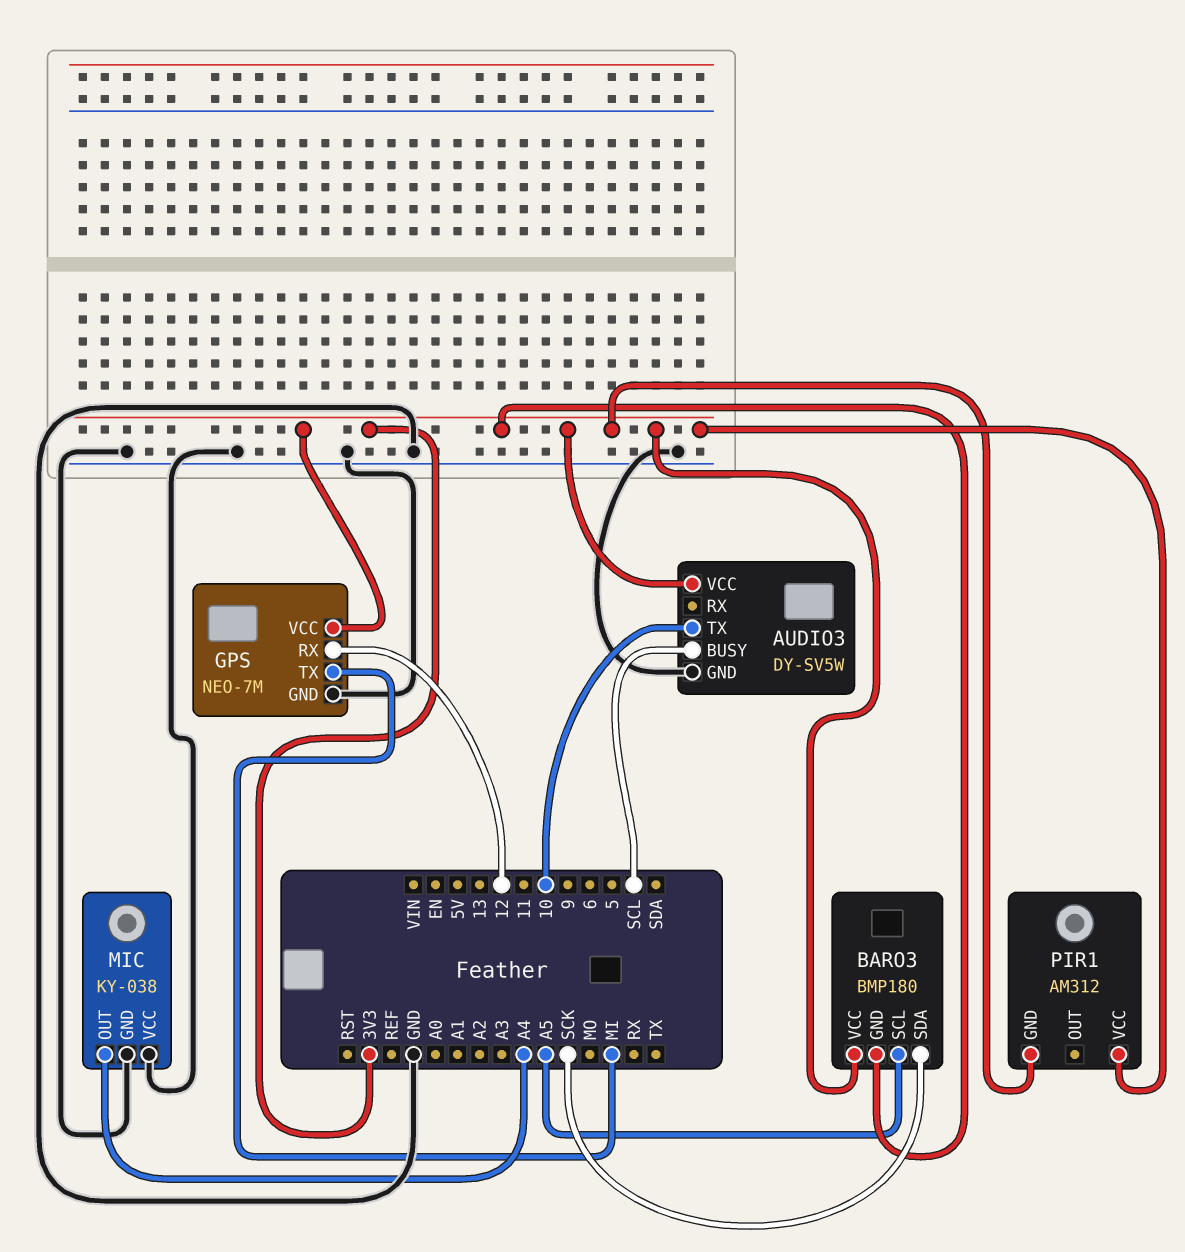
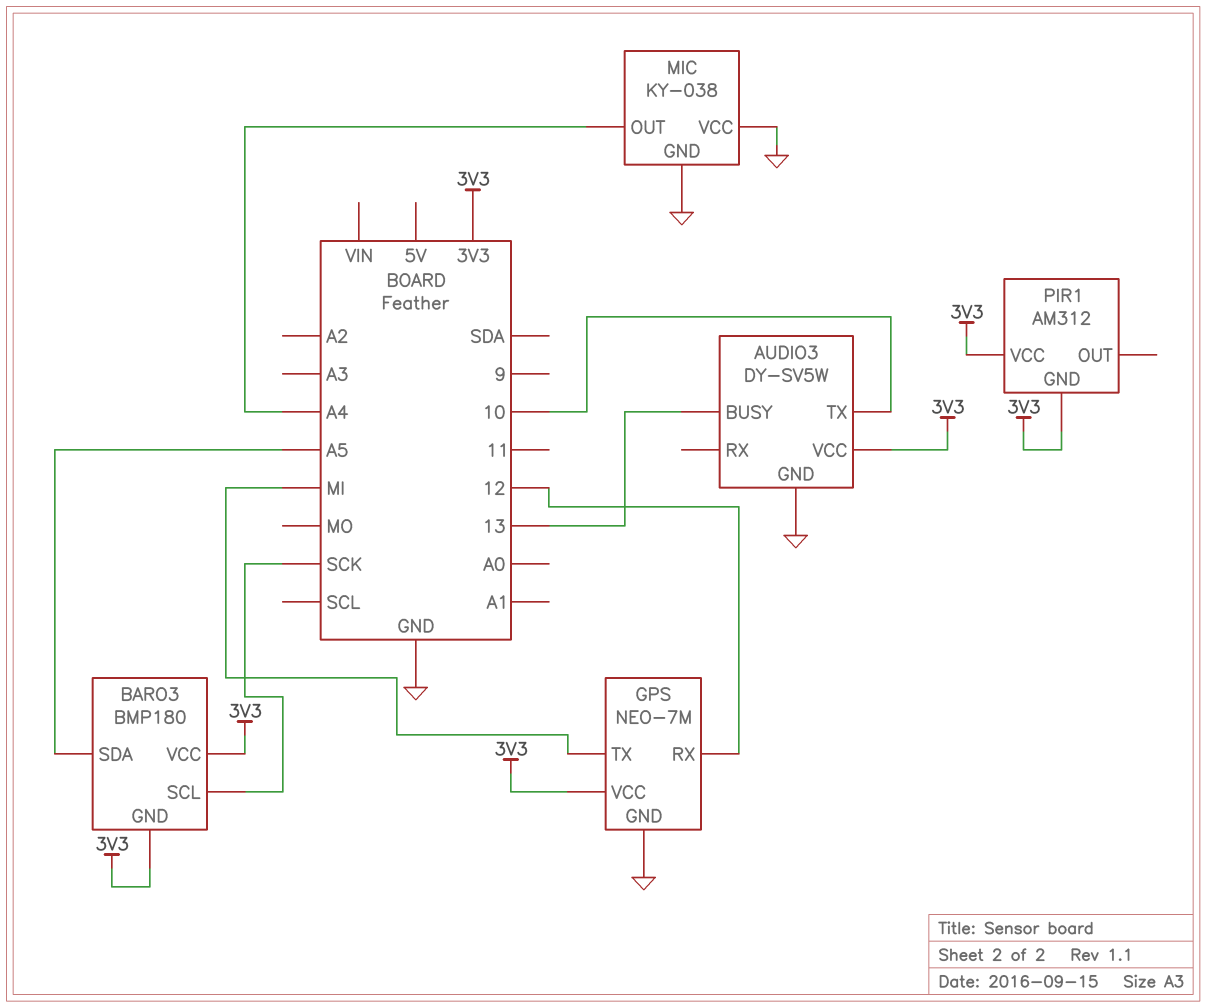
AUDIO3 pin BUSY: SCL -> 13
BARO3 pin SCL: A5 -> SCK
BARO3 pin SDA: SCK -> A5

